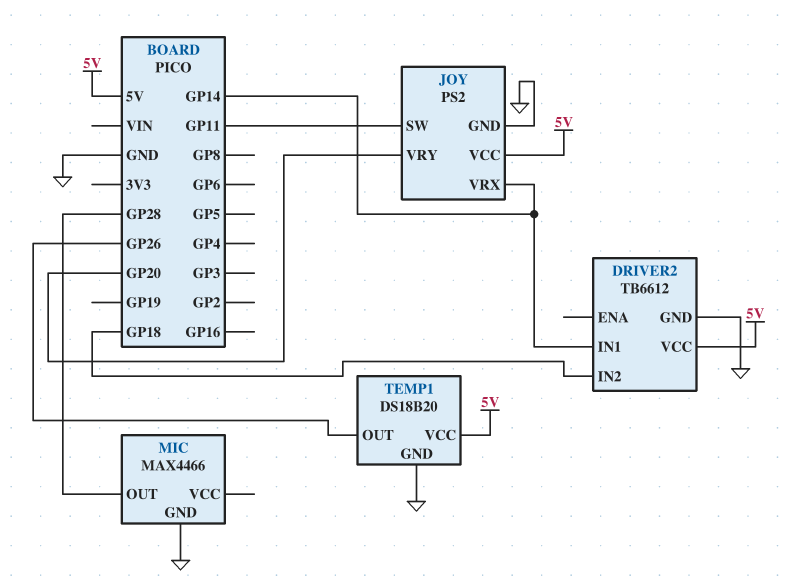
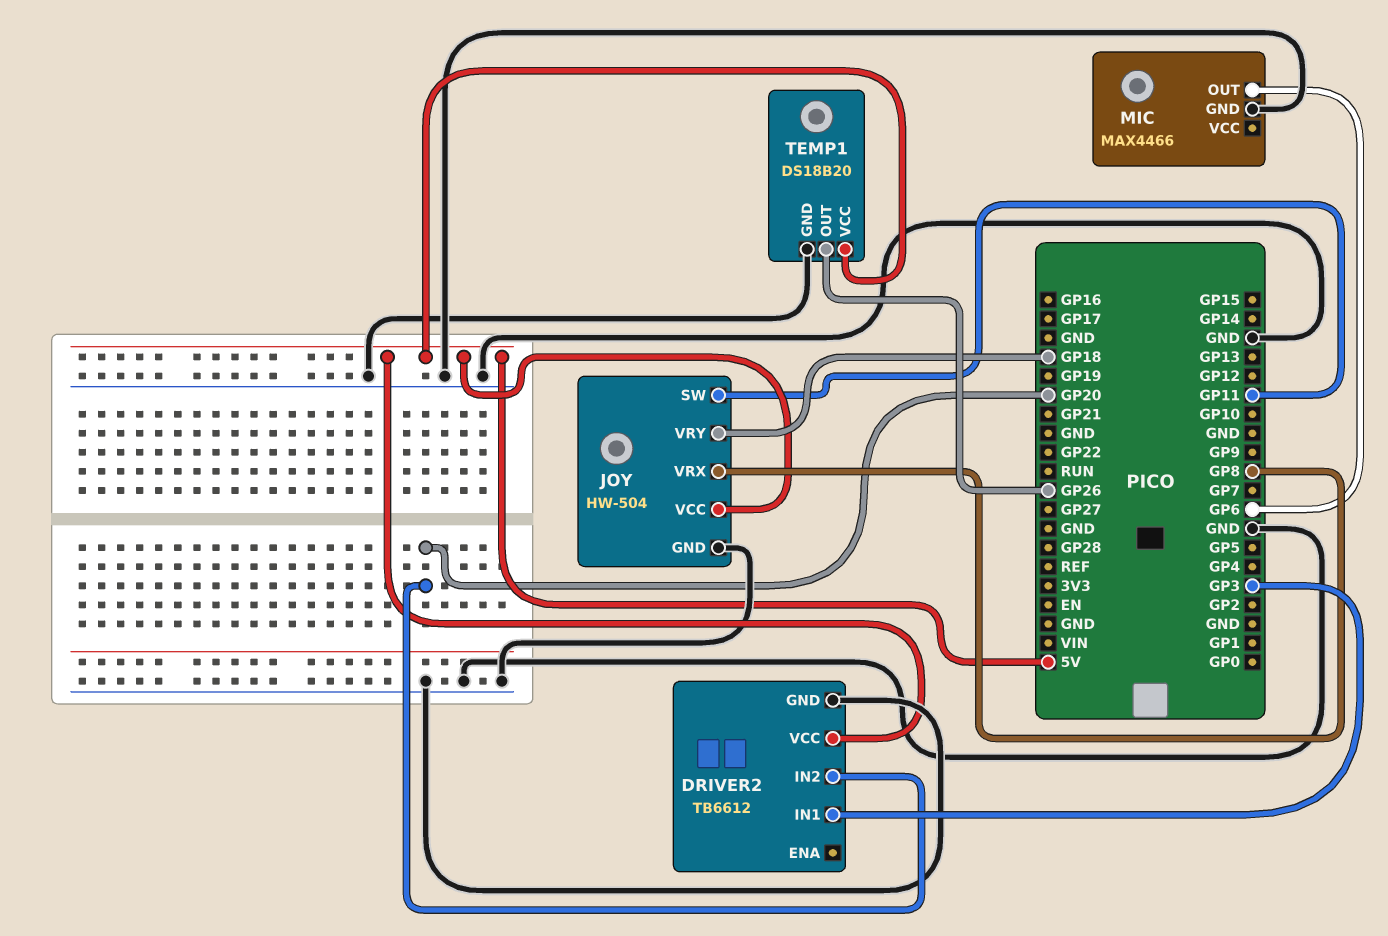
DRIVER2 pin IN1: GP14 -> GP3
DRIVER2 pin IN2: GP18 -> GP20
JOY: PS2 -> HW-504
JOY pin VRX: GP14 -> GP8
JOY pin VRY: GP20 -> GP18
MIC pin OUT: GP28 -> GP6

